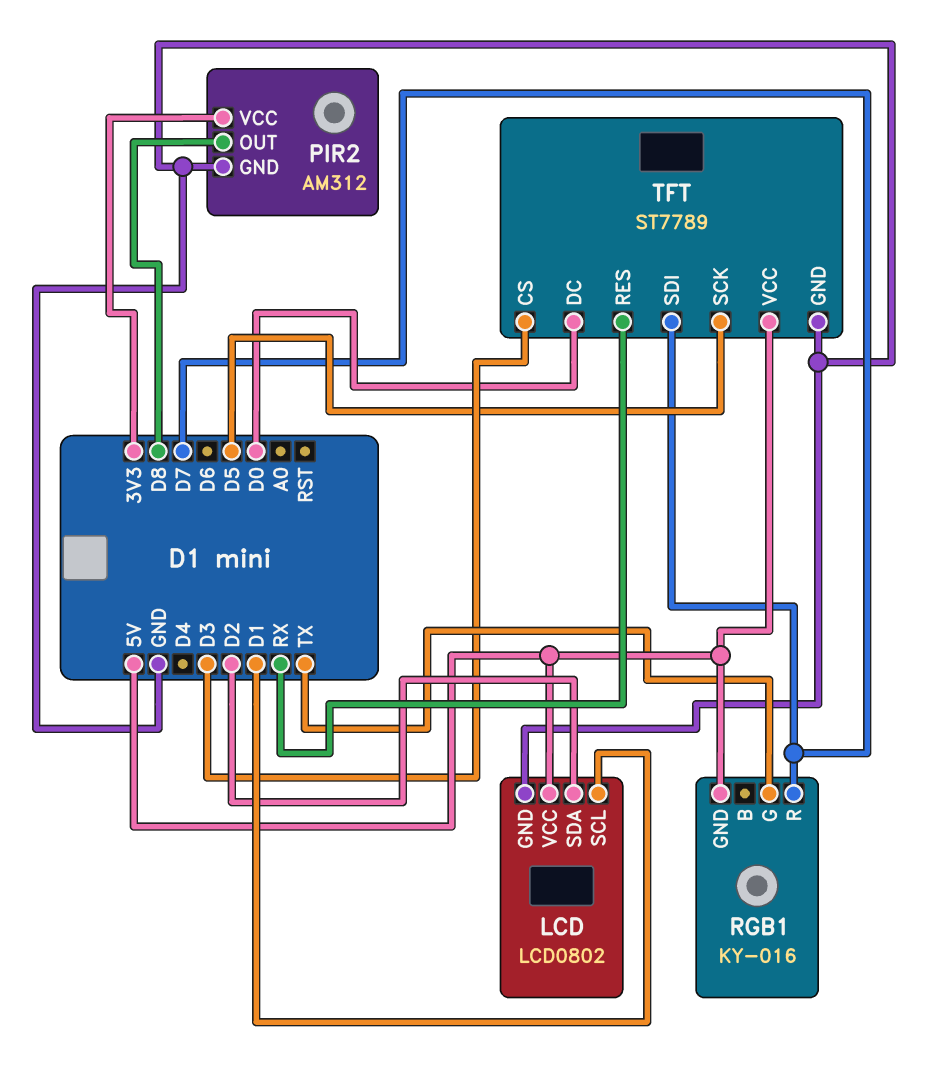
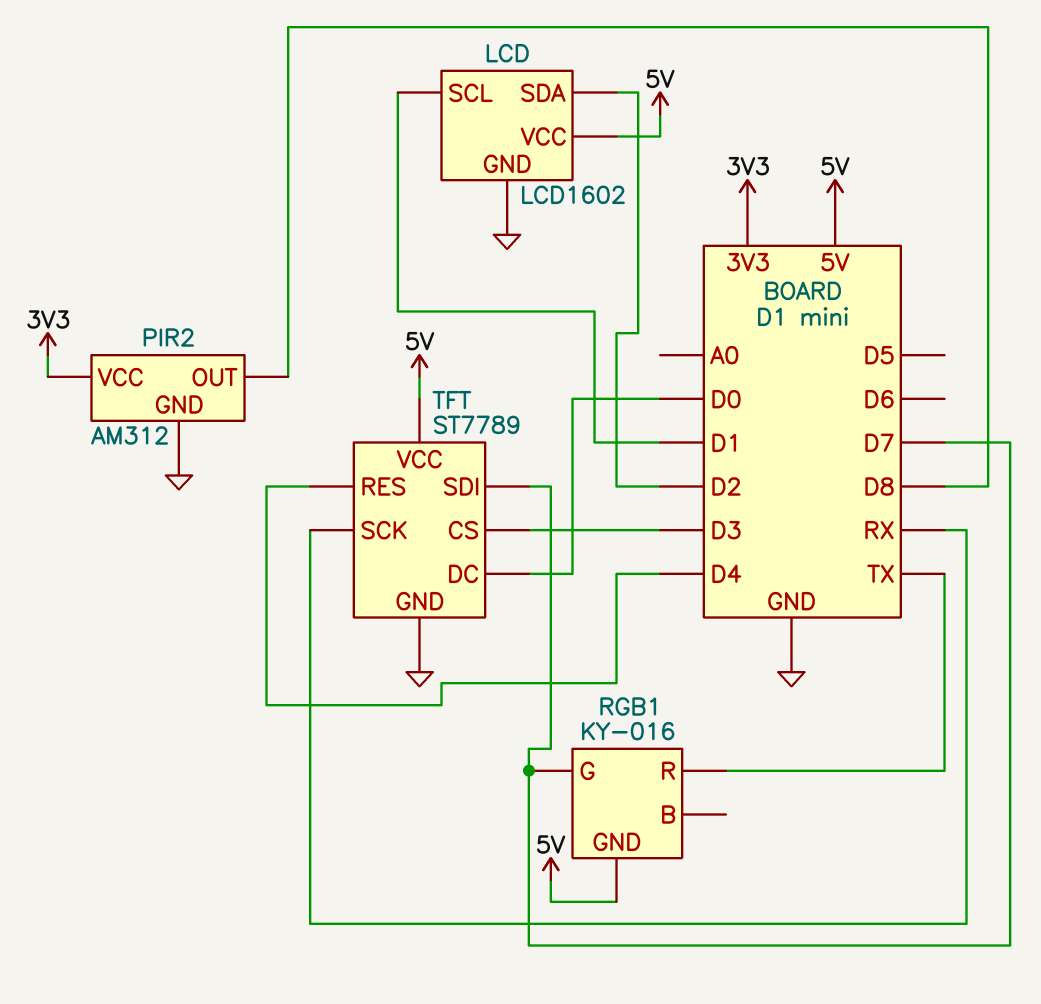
LCD: LCD0802 -> LCD1602
RGB1 pin G: TX -> D7
RGB1 pin R: D7 -> TX
TFT pin RES: RX -> D4
TFT pin SCK: D5 -> RX

